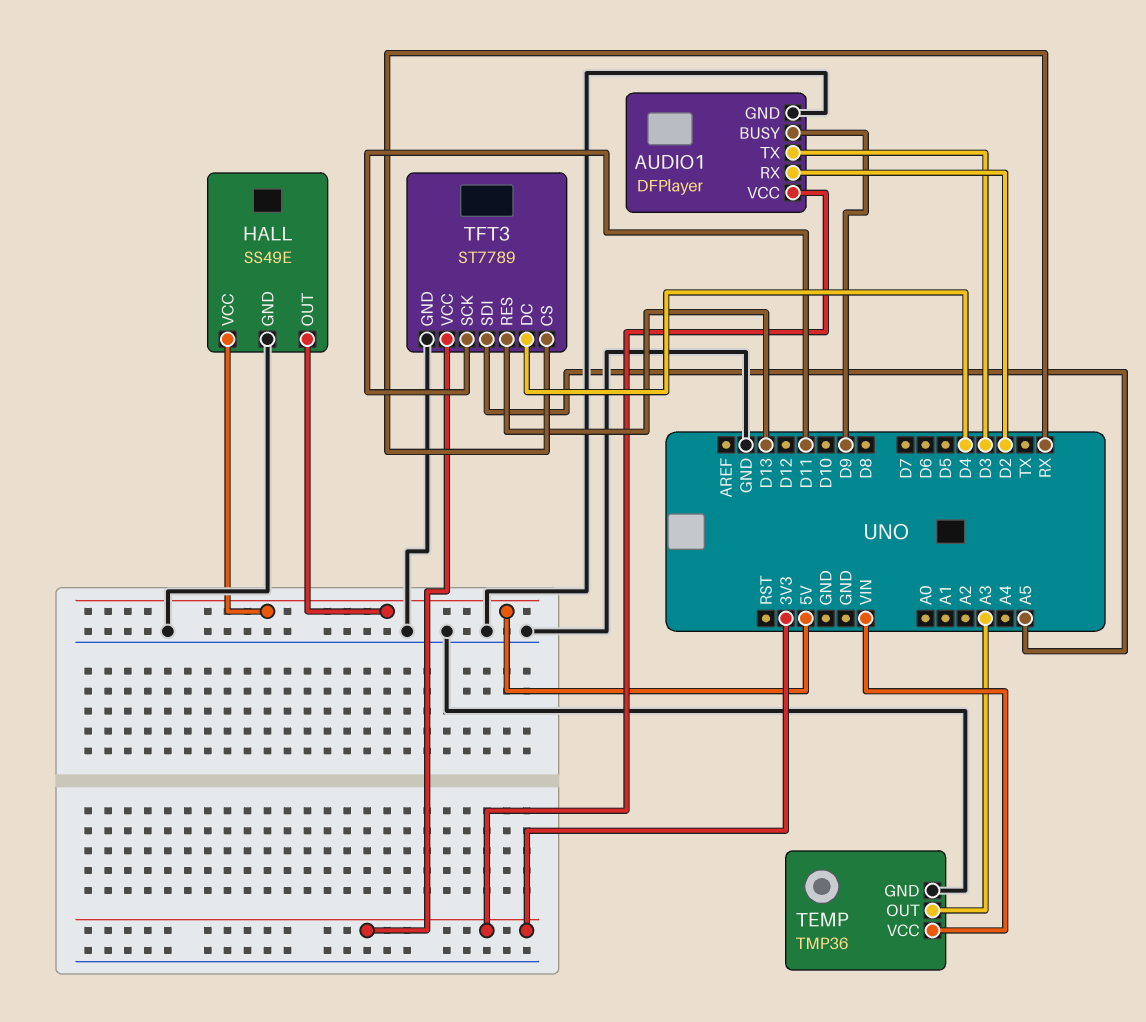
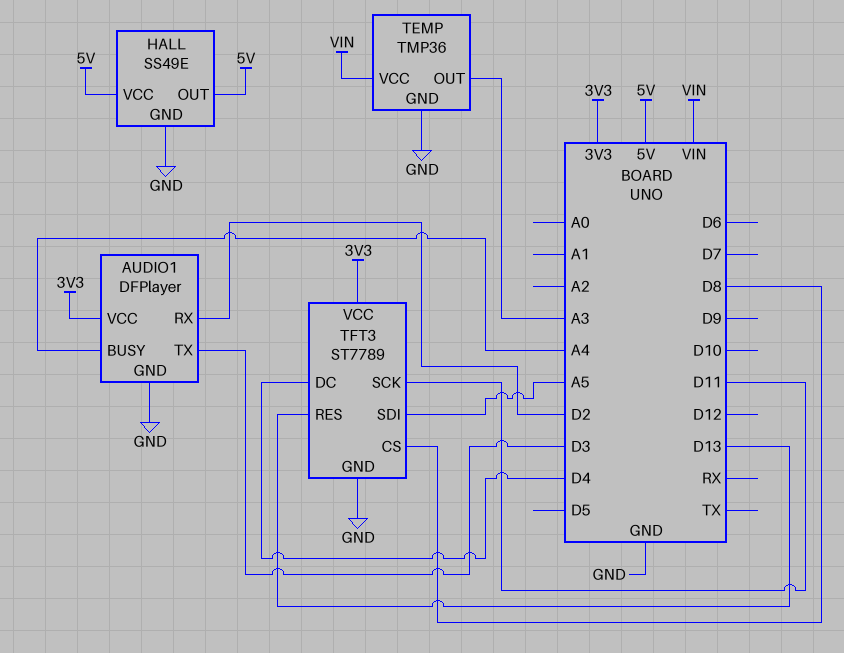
AUDIO1 pin BUSY: D9 -> A4
TFT3 pin CS: RX -> D8

